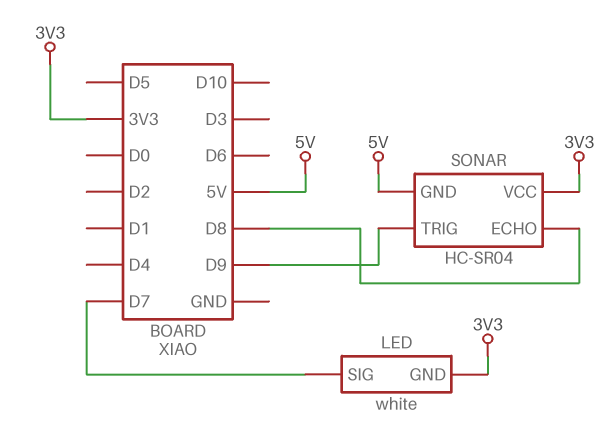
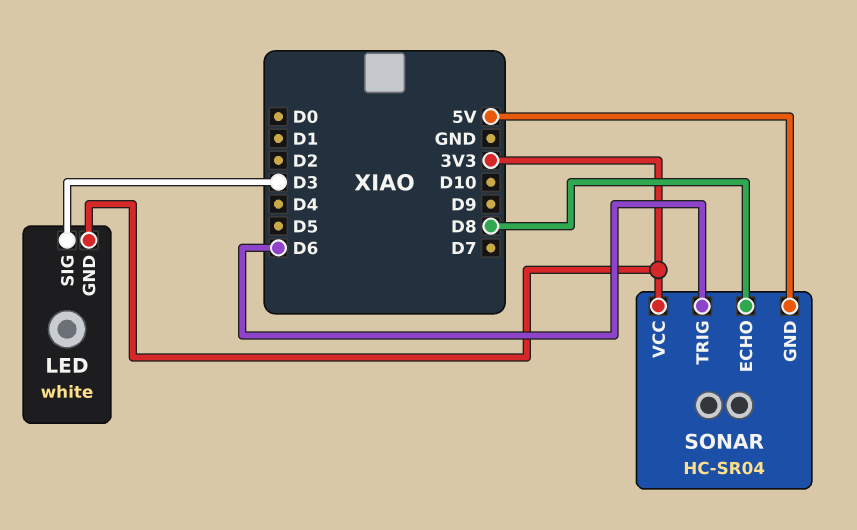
LED pin SIG: D7 -> D3
SONAR pin TRIG: D9 -> D6

